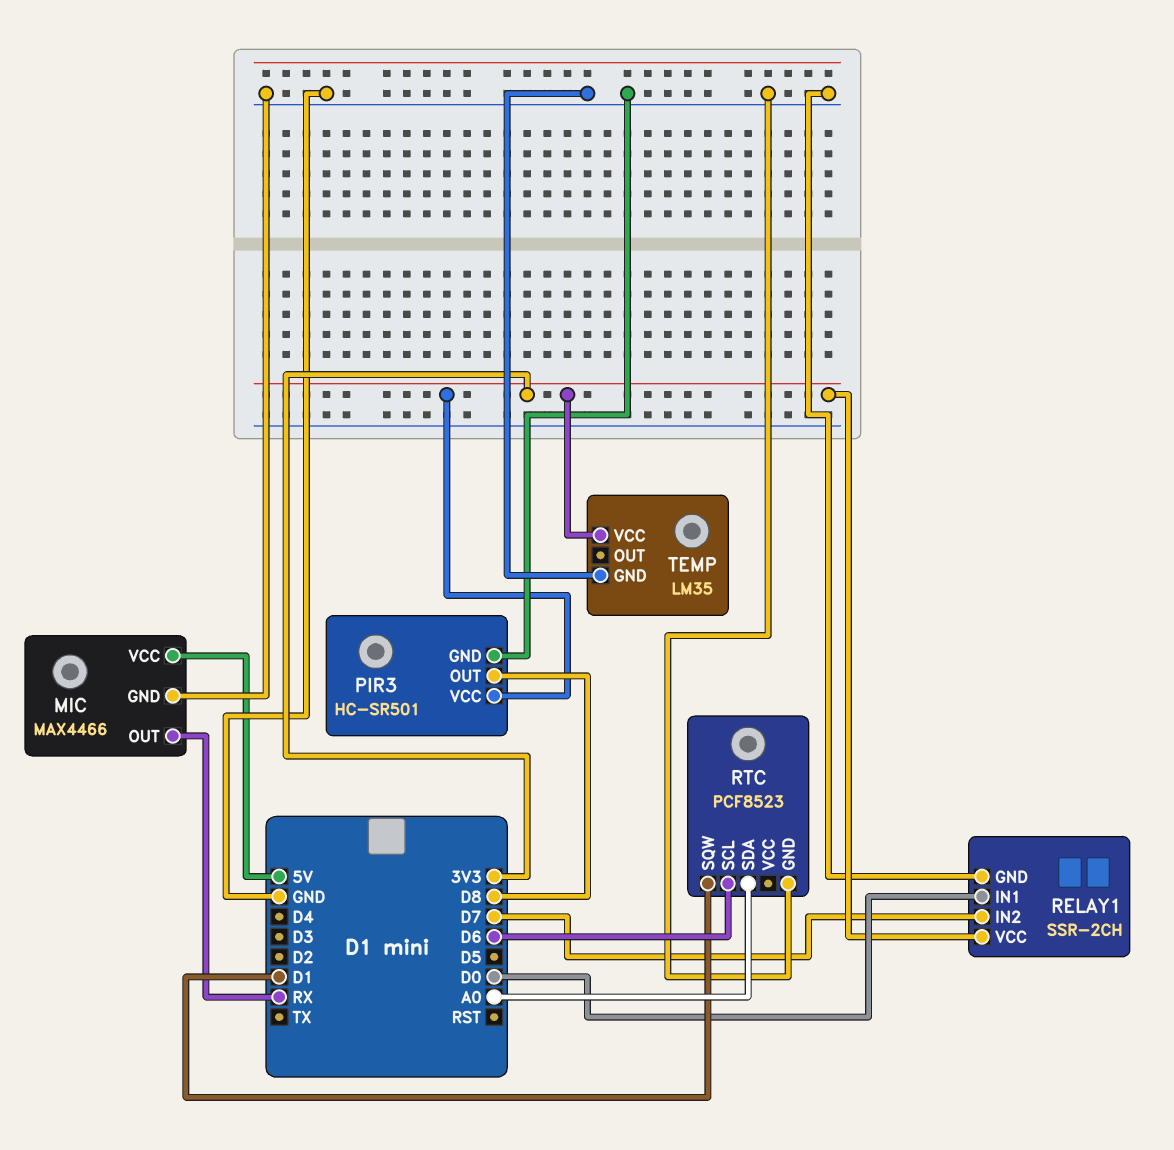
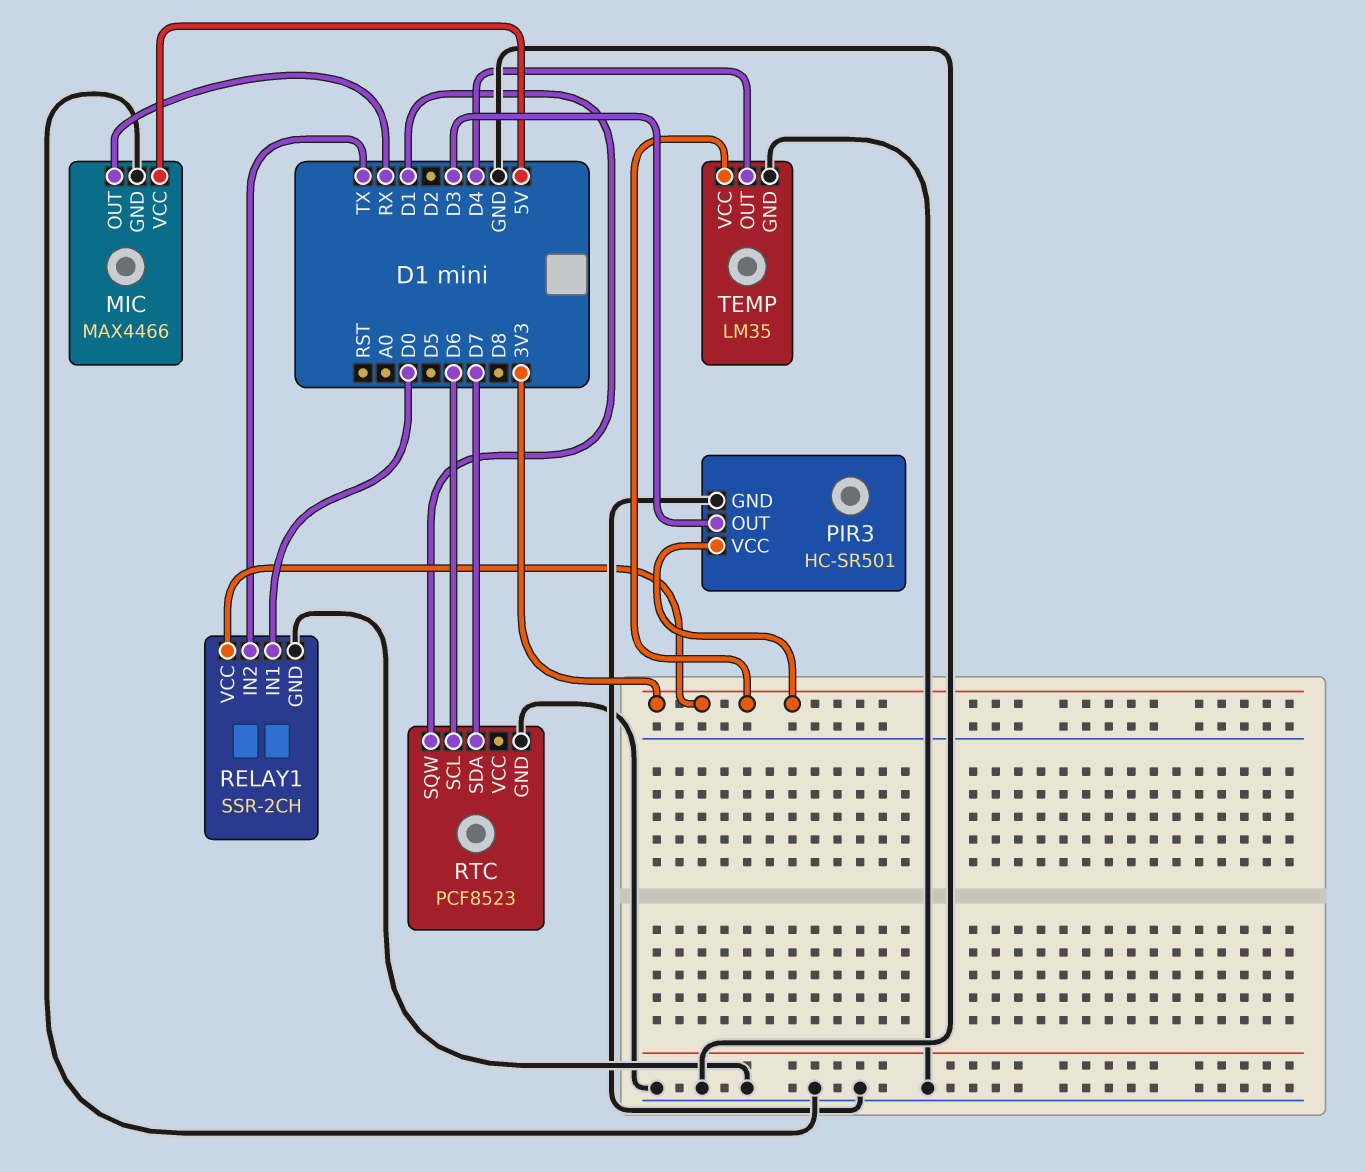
PIR3 pin OUT: D8 -> D3
RELAY1 pin IN2: D7 -> TX
RTC pin SDA: A0 -> D7
TEMP pin OUT: none -> D4

